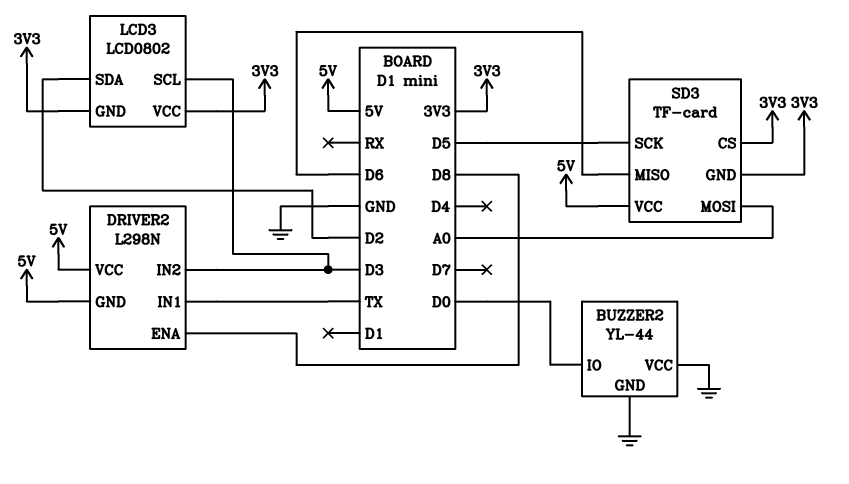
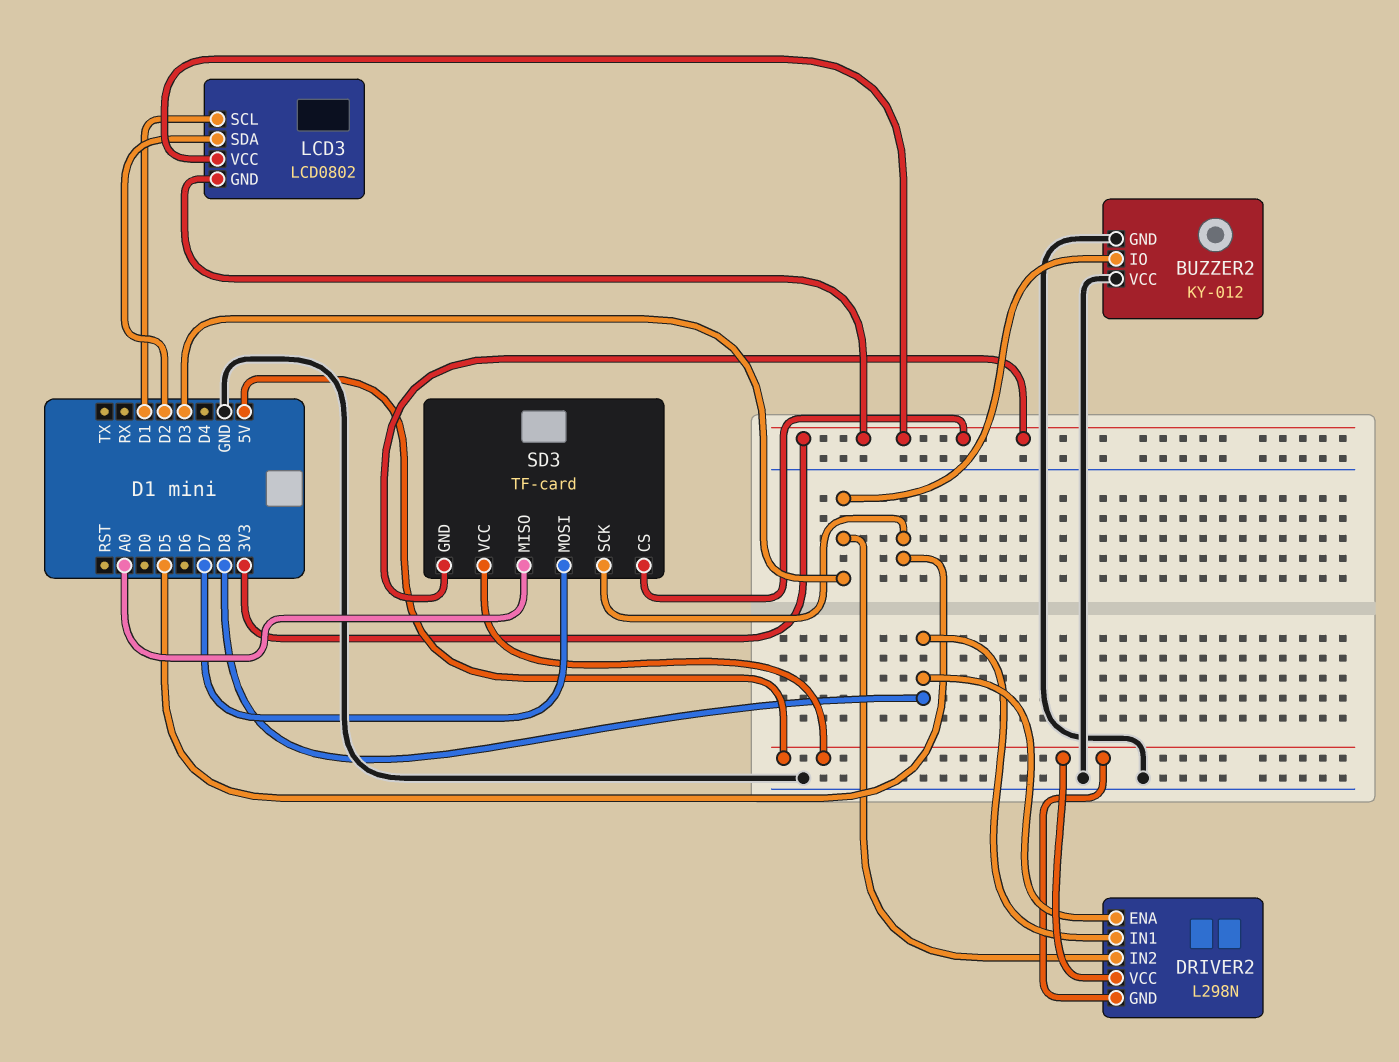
BUZZER2: YL-44 -> KY-012
BUZZER2 pin IO: D0 -> D3
DRIVER2 pin IN1: TX -> D8
LCD3 pin SCL: D3 -> D1
SD3 pin MISO: D6 -> A0
SD3 pin MOSI: A0 -> D7

